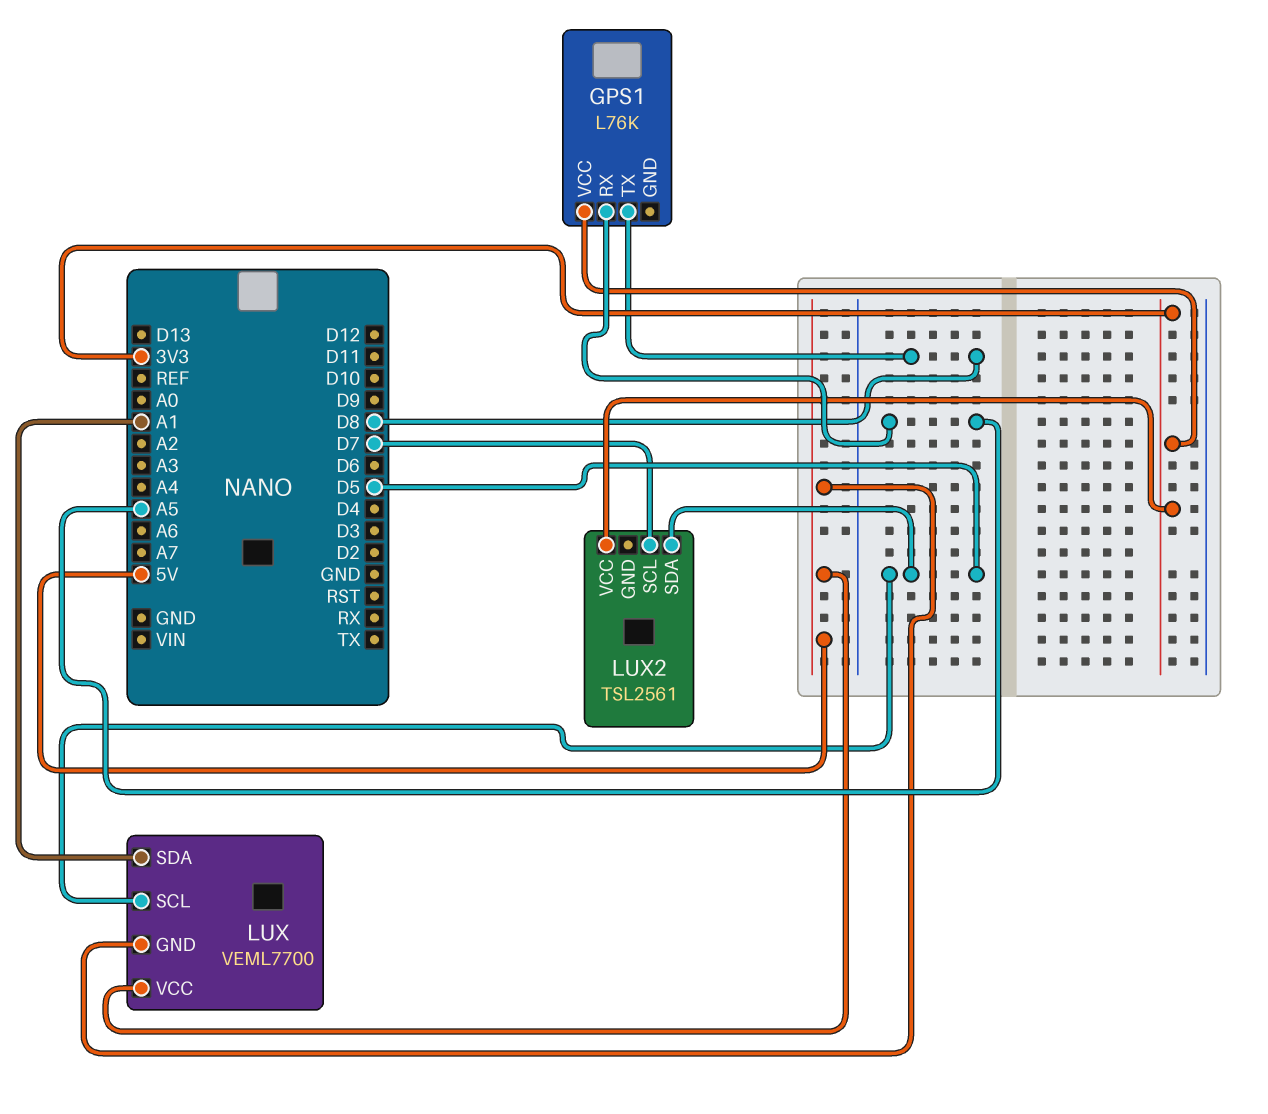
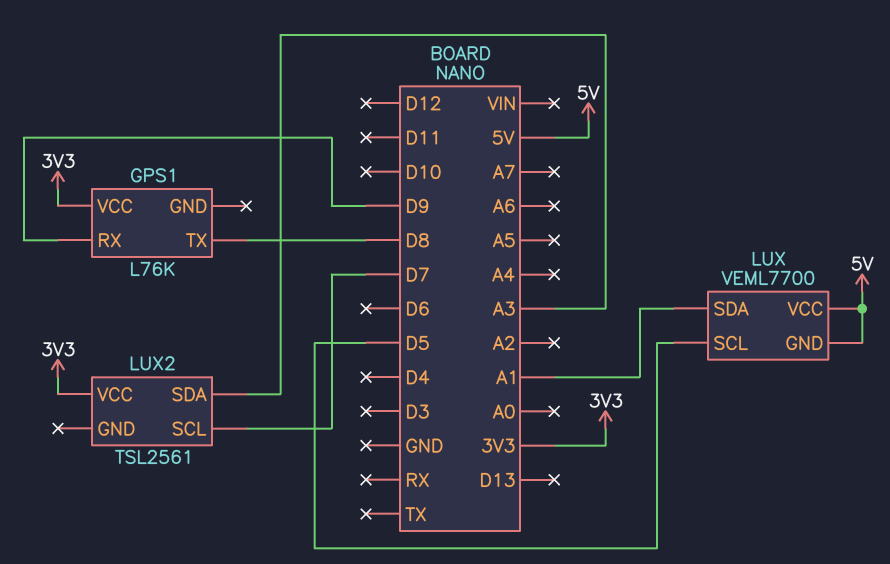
GPS1 pin RX: A5 -> D9
LUX2 pin SDA: D5 -> A3

